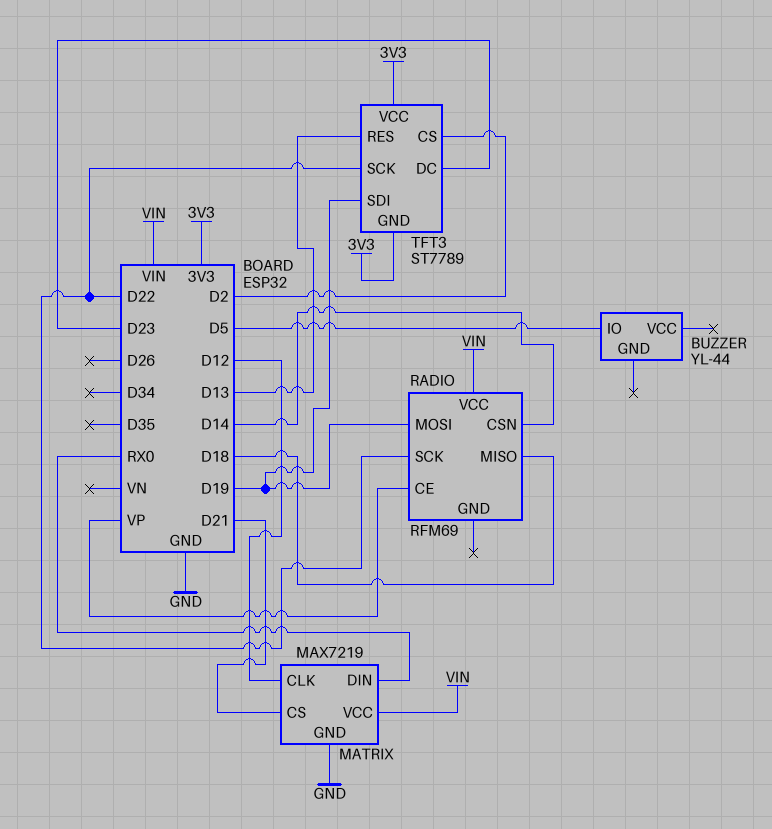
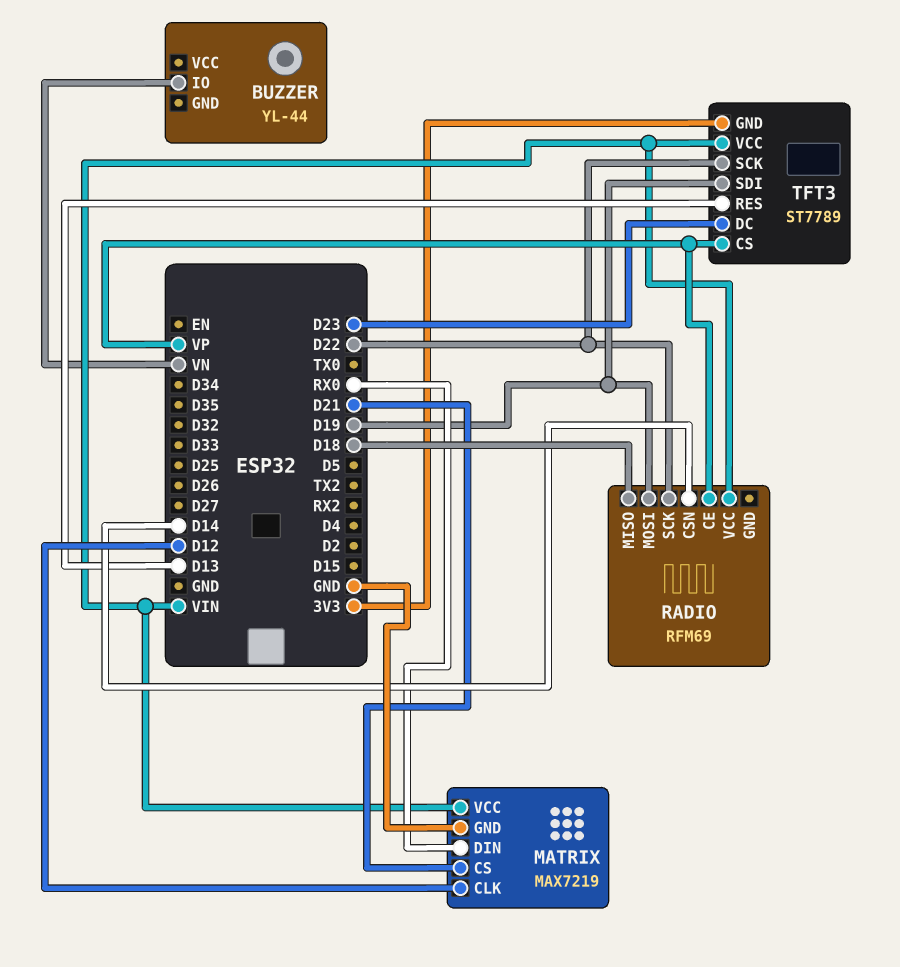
BUZZER pin IO: D5 -> VN
TFT3 pin CS: D2 -> VP
TFT3 pin VCC: 3V3 -> VIN

